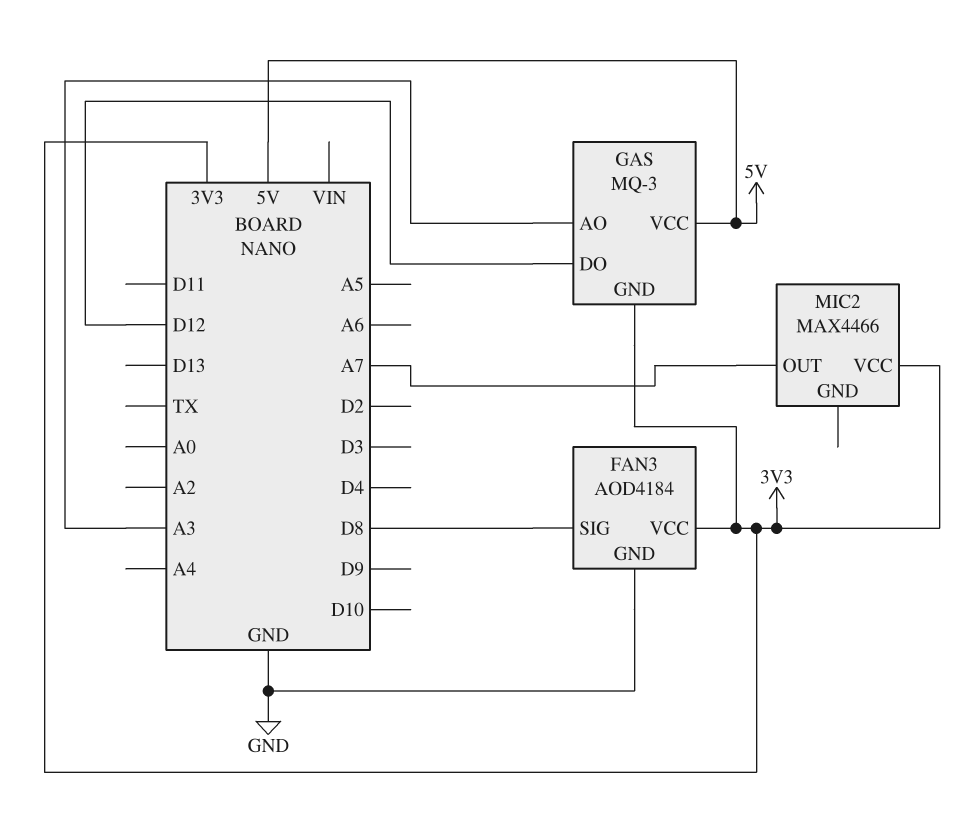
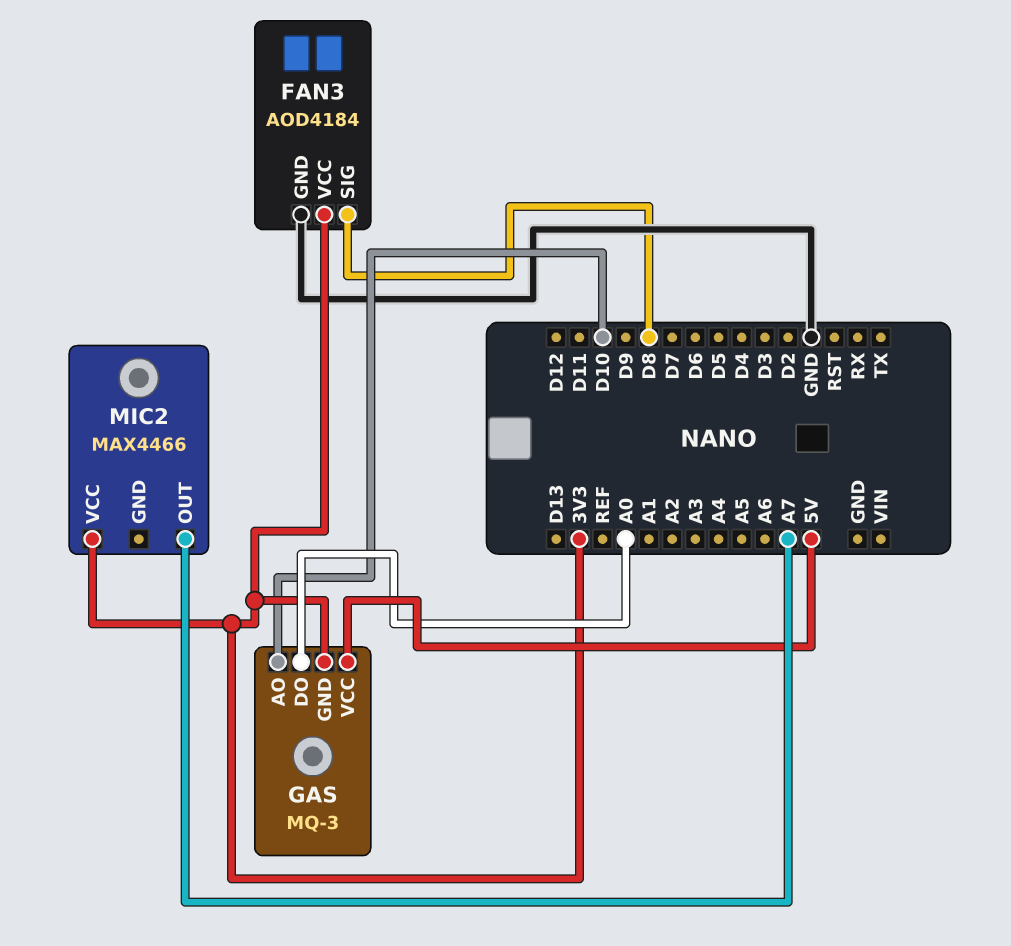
GAS pin AO: A3 -> D10
GAS pin DO: D12 -> A0

